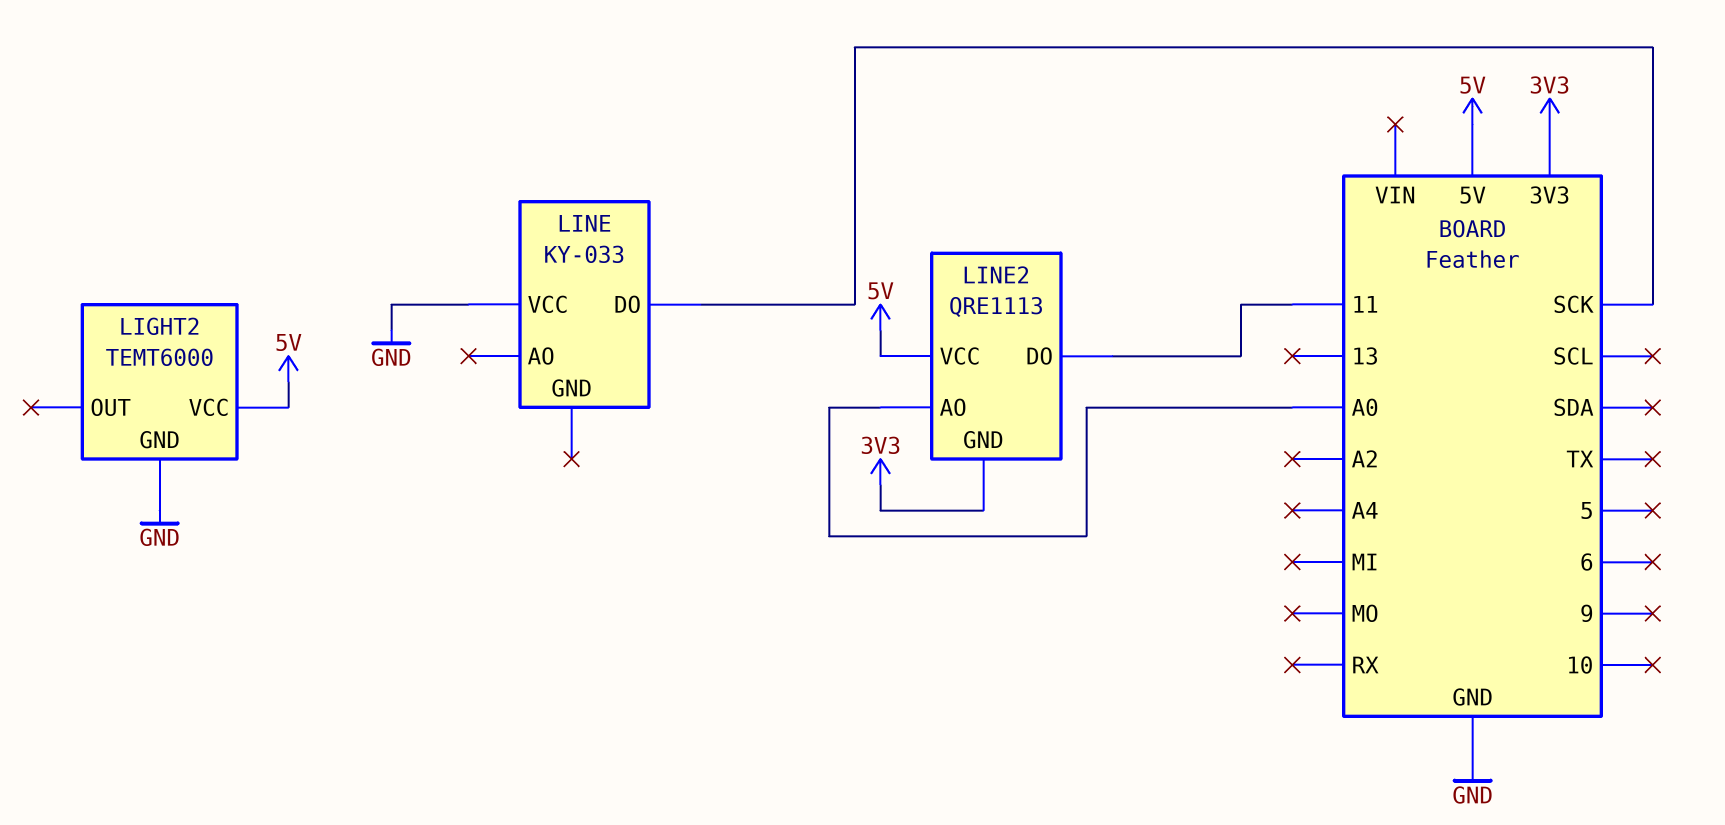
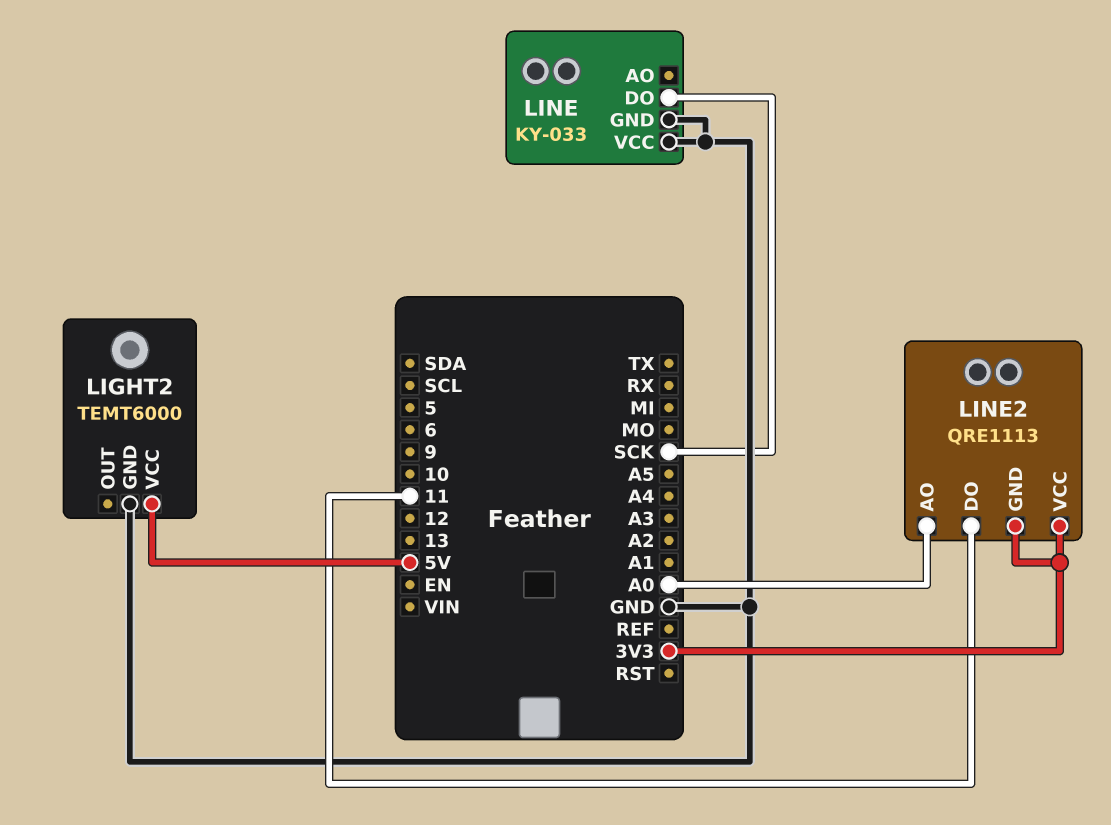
LINE pin GND: none -> GND
LINE2 pin VCC: 5V -> 3V3

